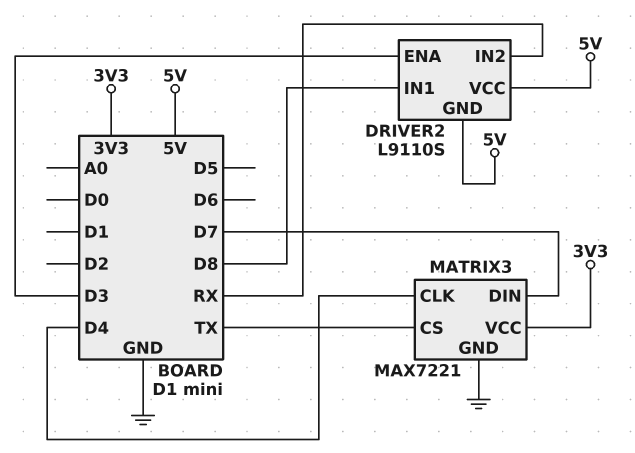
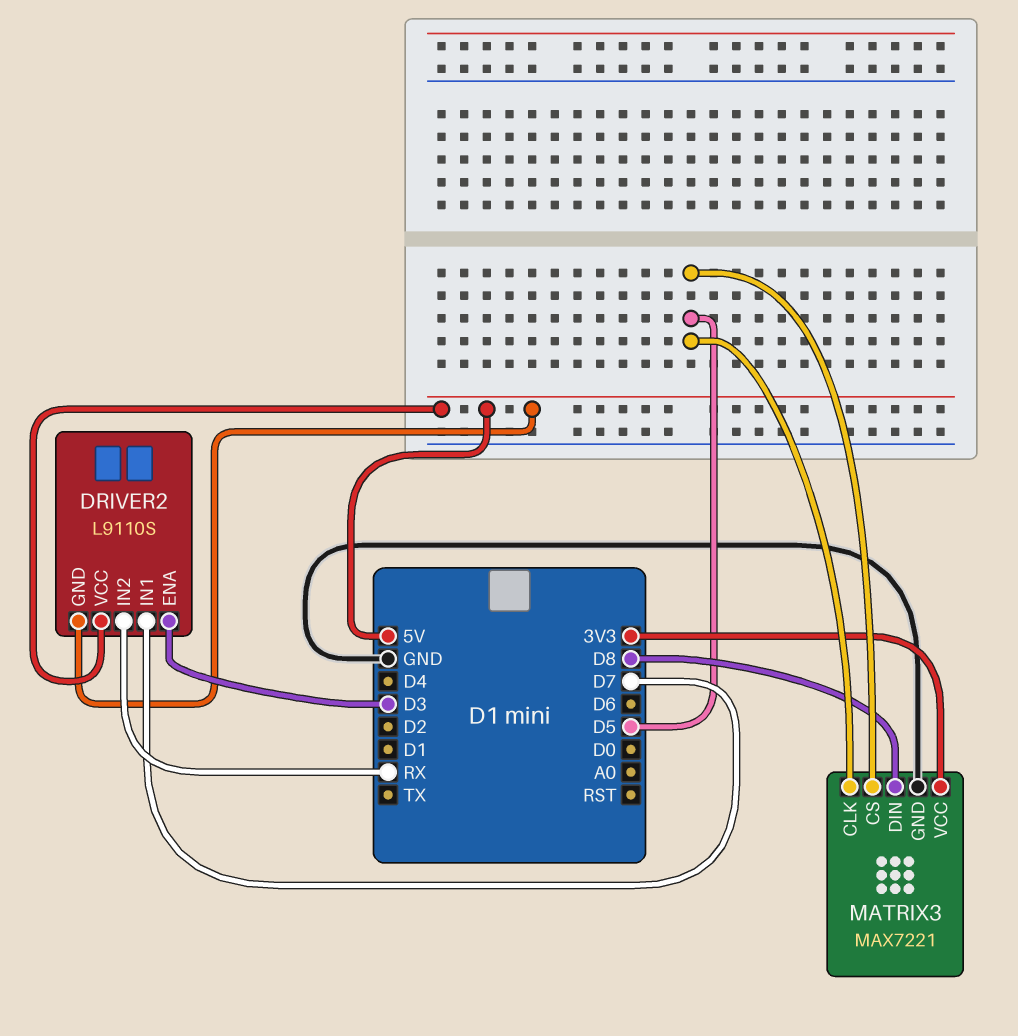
DRIVER2 pin IN1: D8 -> D7
MATRIX3 pin CLK: D4 -> D5
MATRIX3 pin CS: TX -> D5
MATRIX3 pin DIN: D7 -> D8

